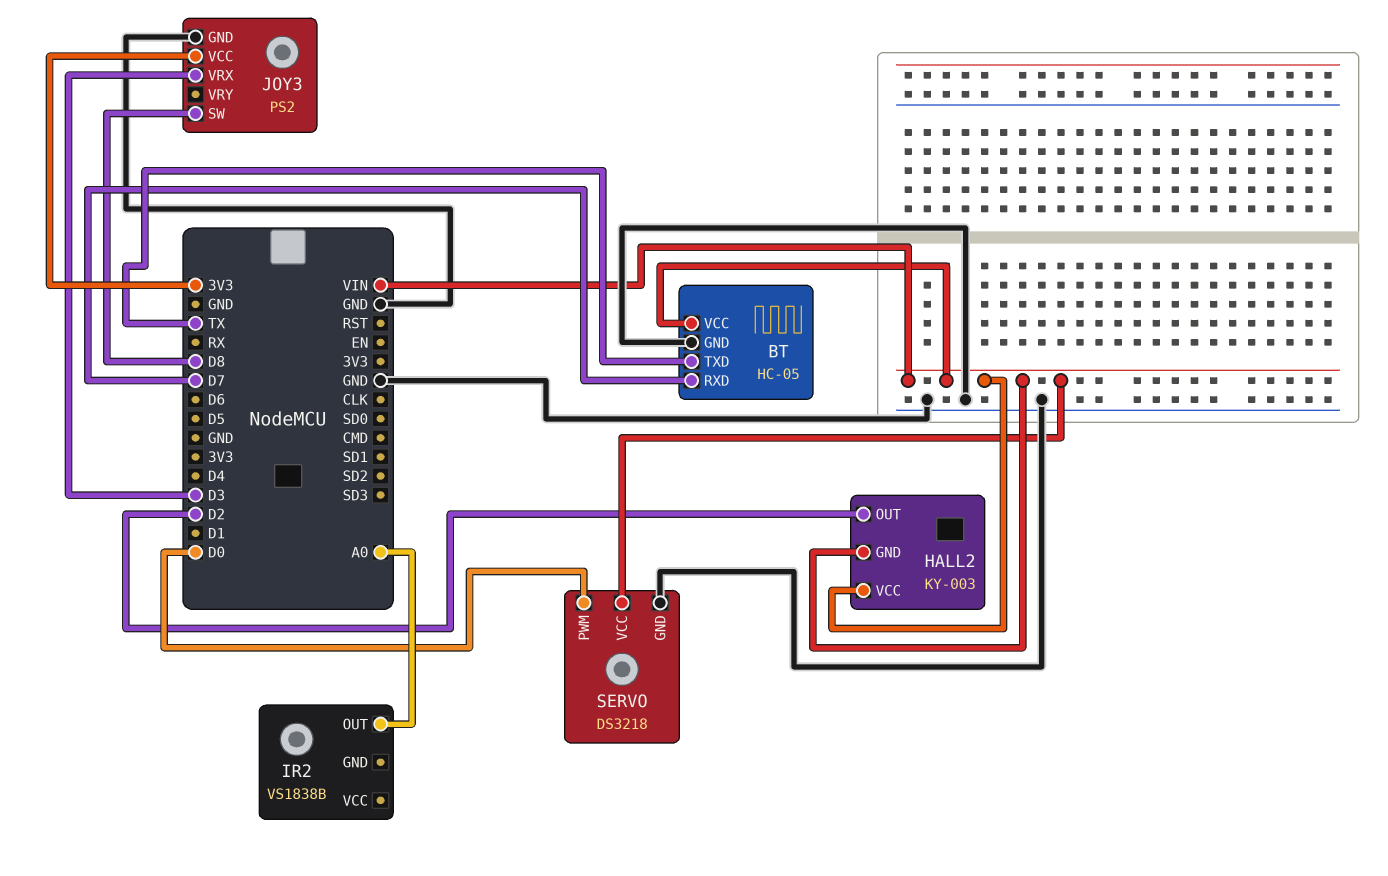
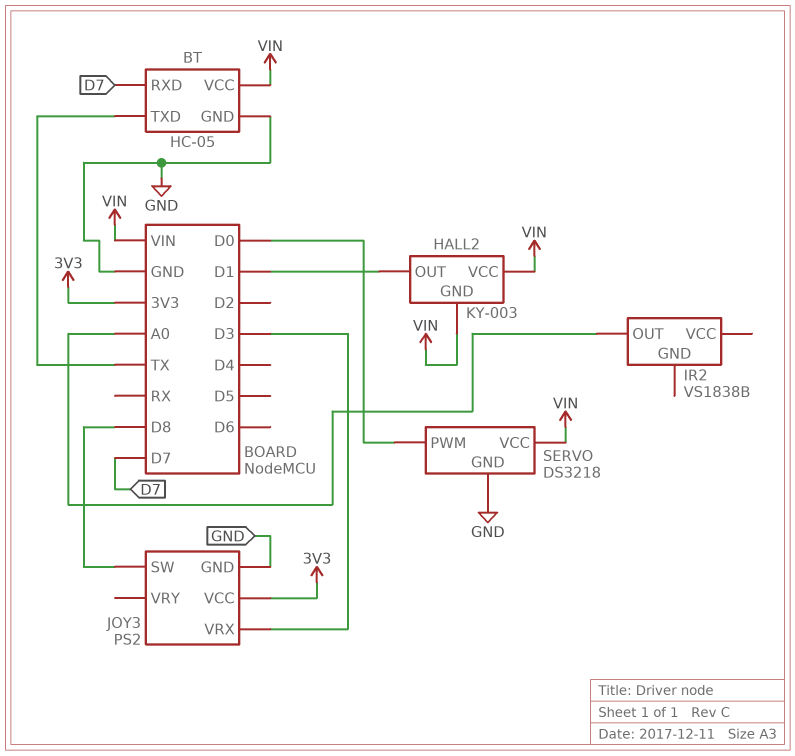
HALL2 pin OUT: D2 -> D1

